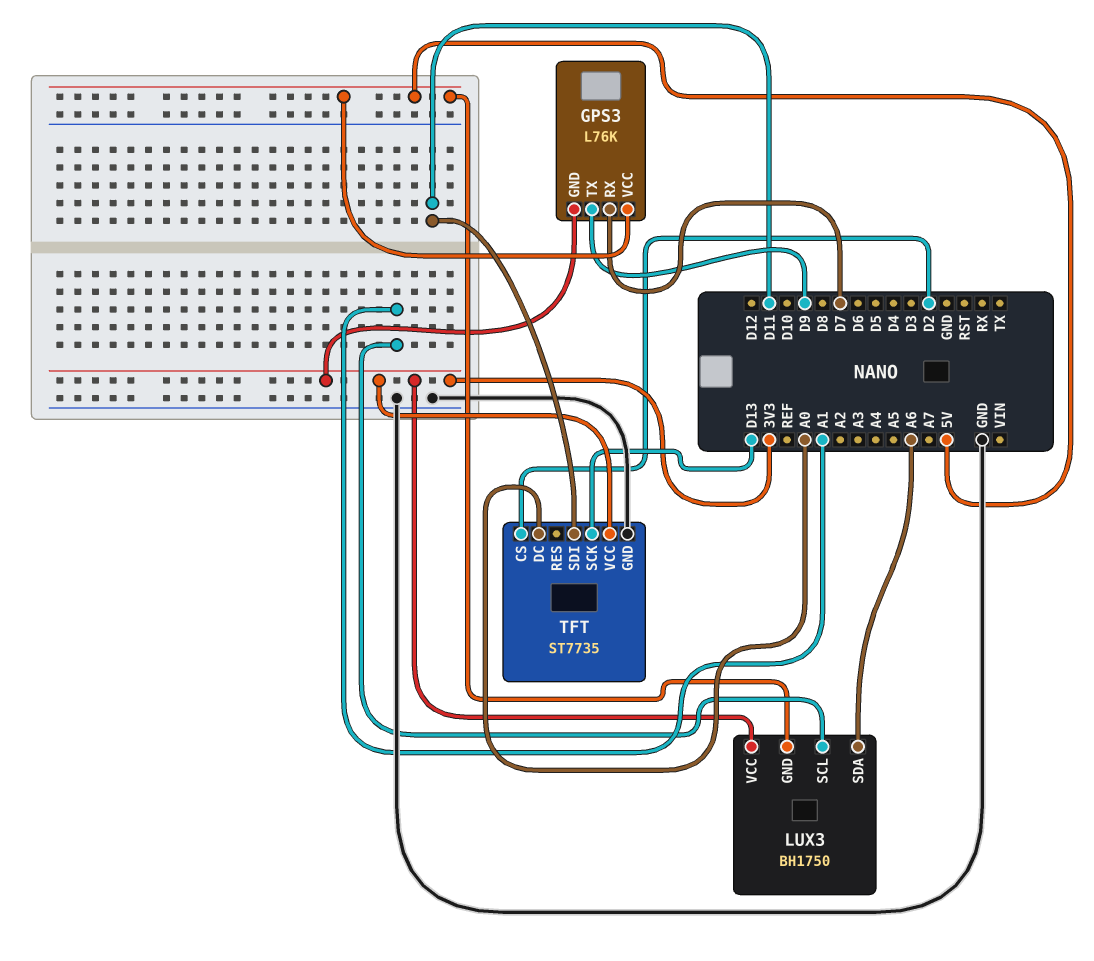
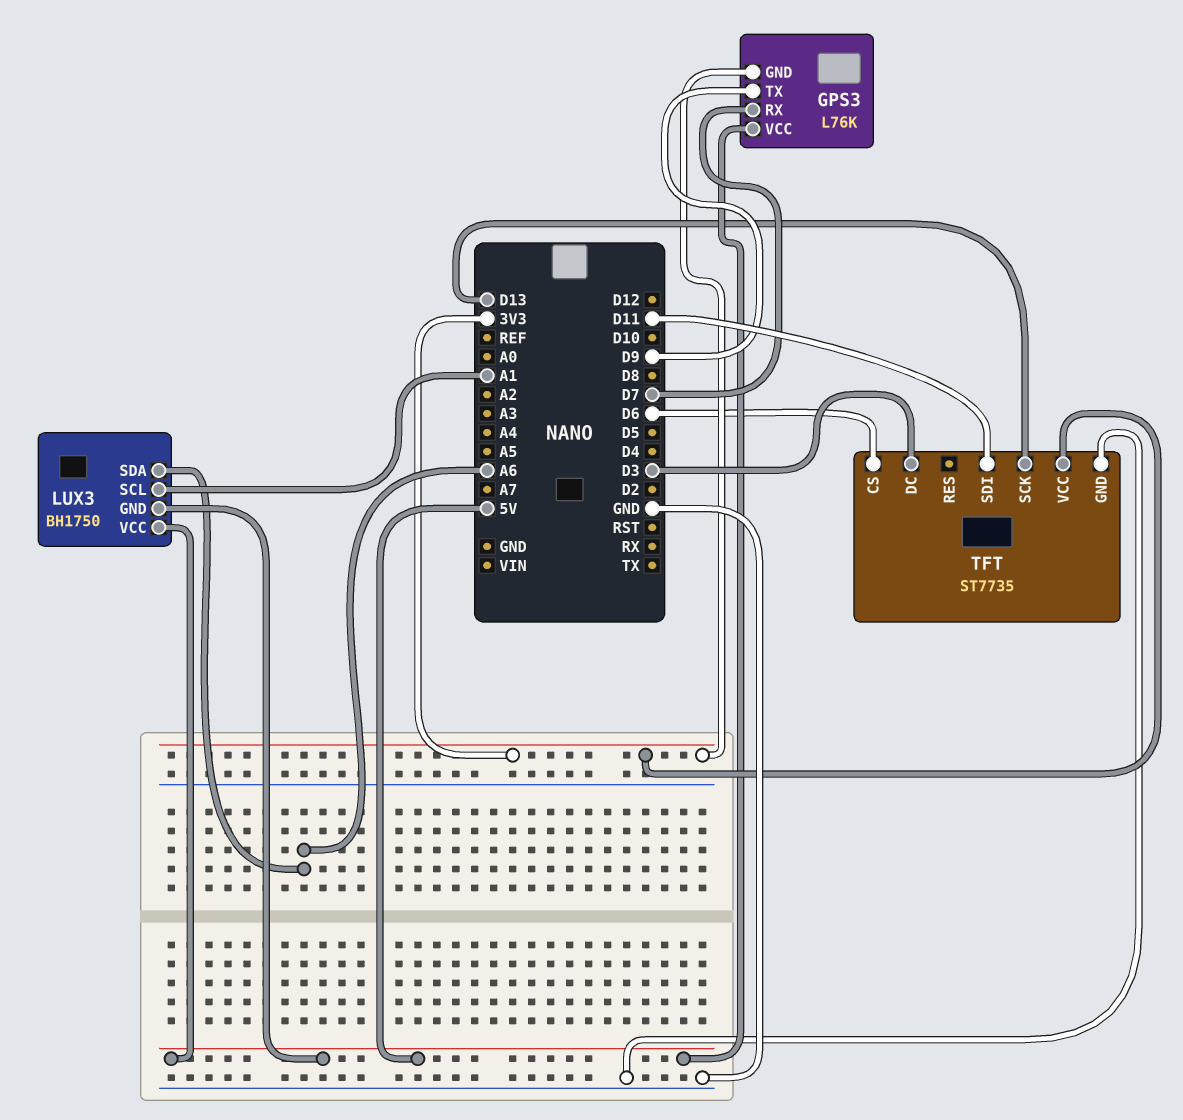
LUX3 pin VCC: 3V3 -> 5V
TFT pin CS: D2 -> D6
TFT pin DC: A0 -> D3

